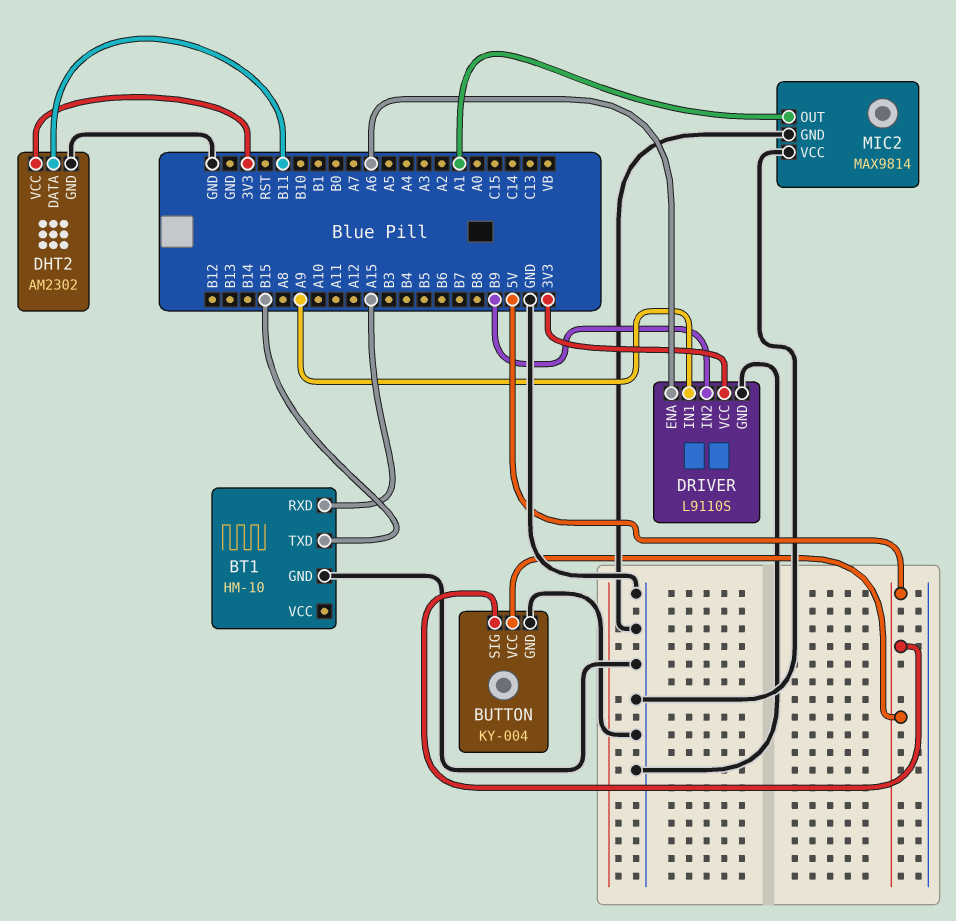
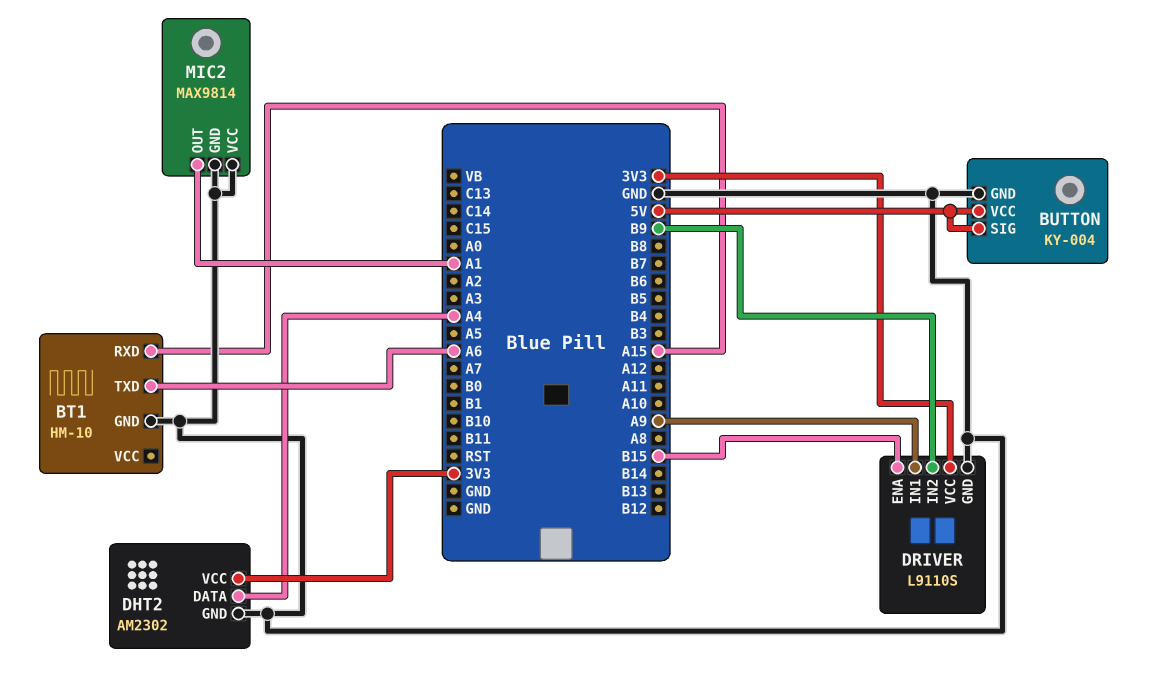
BT1 pin TXD: B15 -> A6
DHT2 pin DATA: B11 -> A4
DRIVER pin ENA: A6 -> B15

